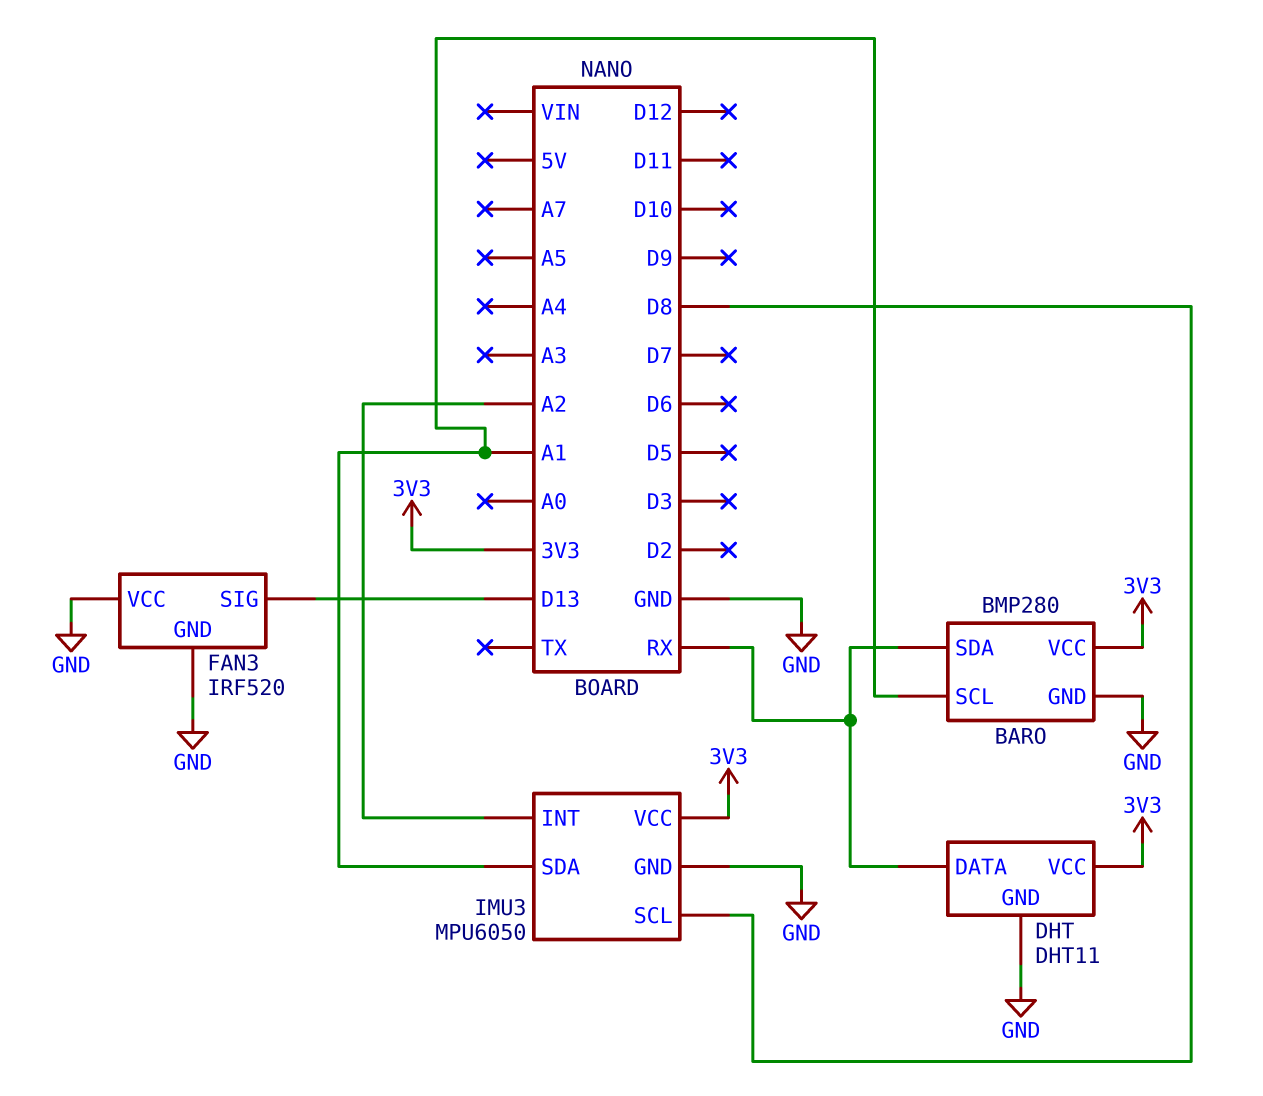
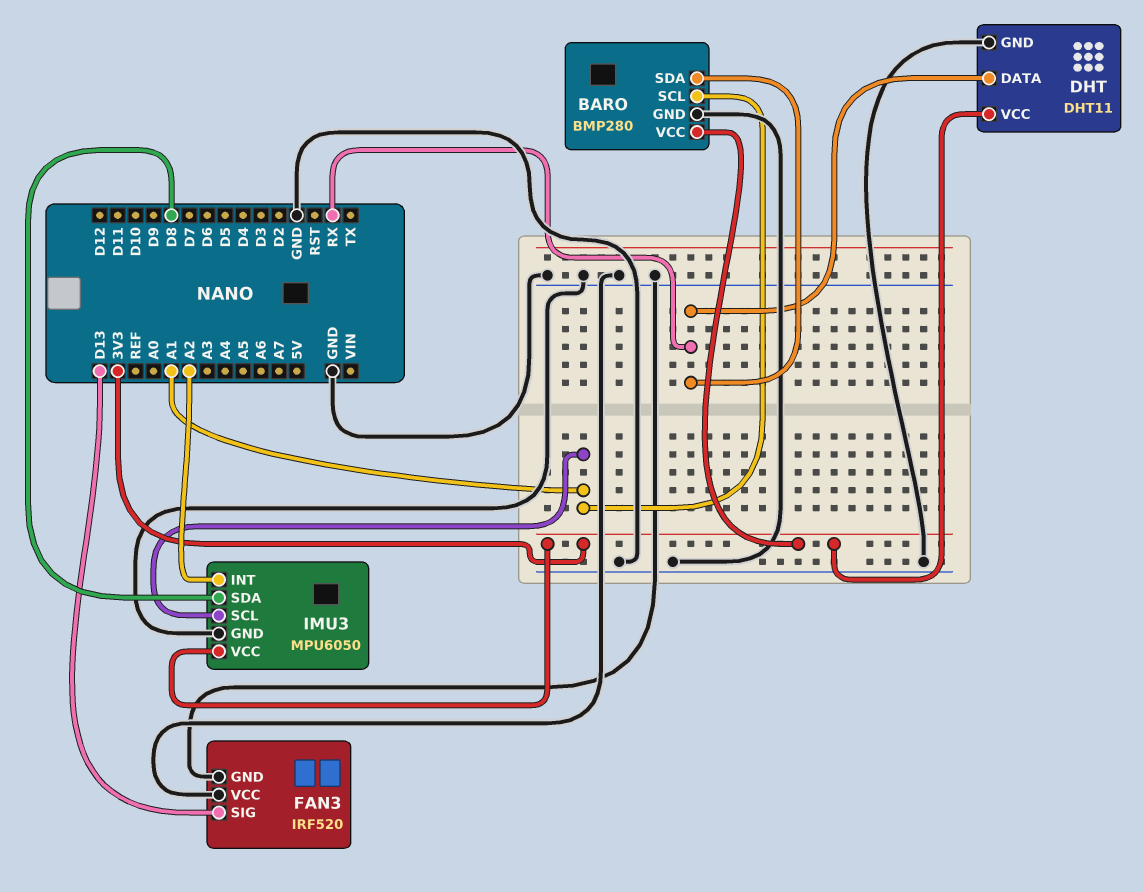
IMU3 pin SCL: D8 -> A1
IMU3 pin SDA: A1 -> D8

